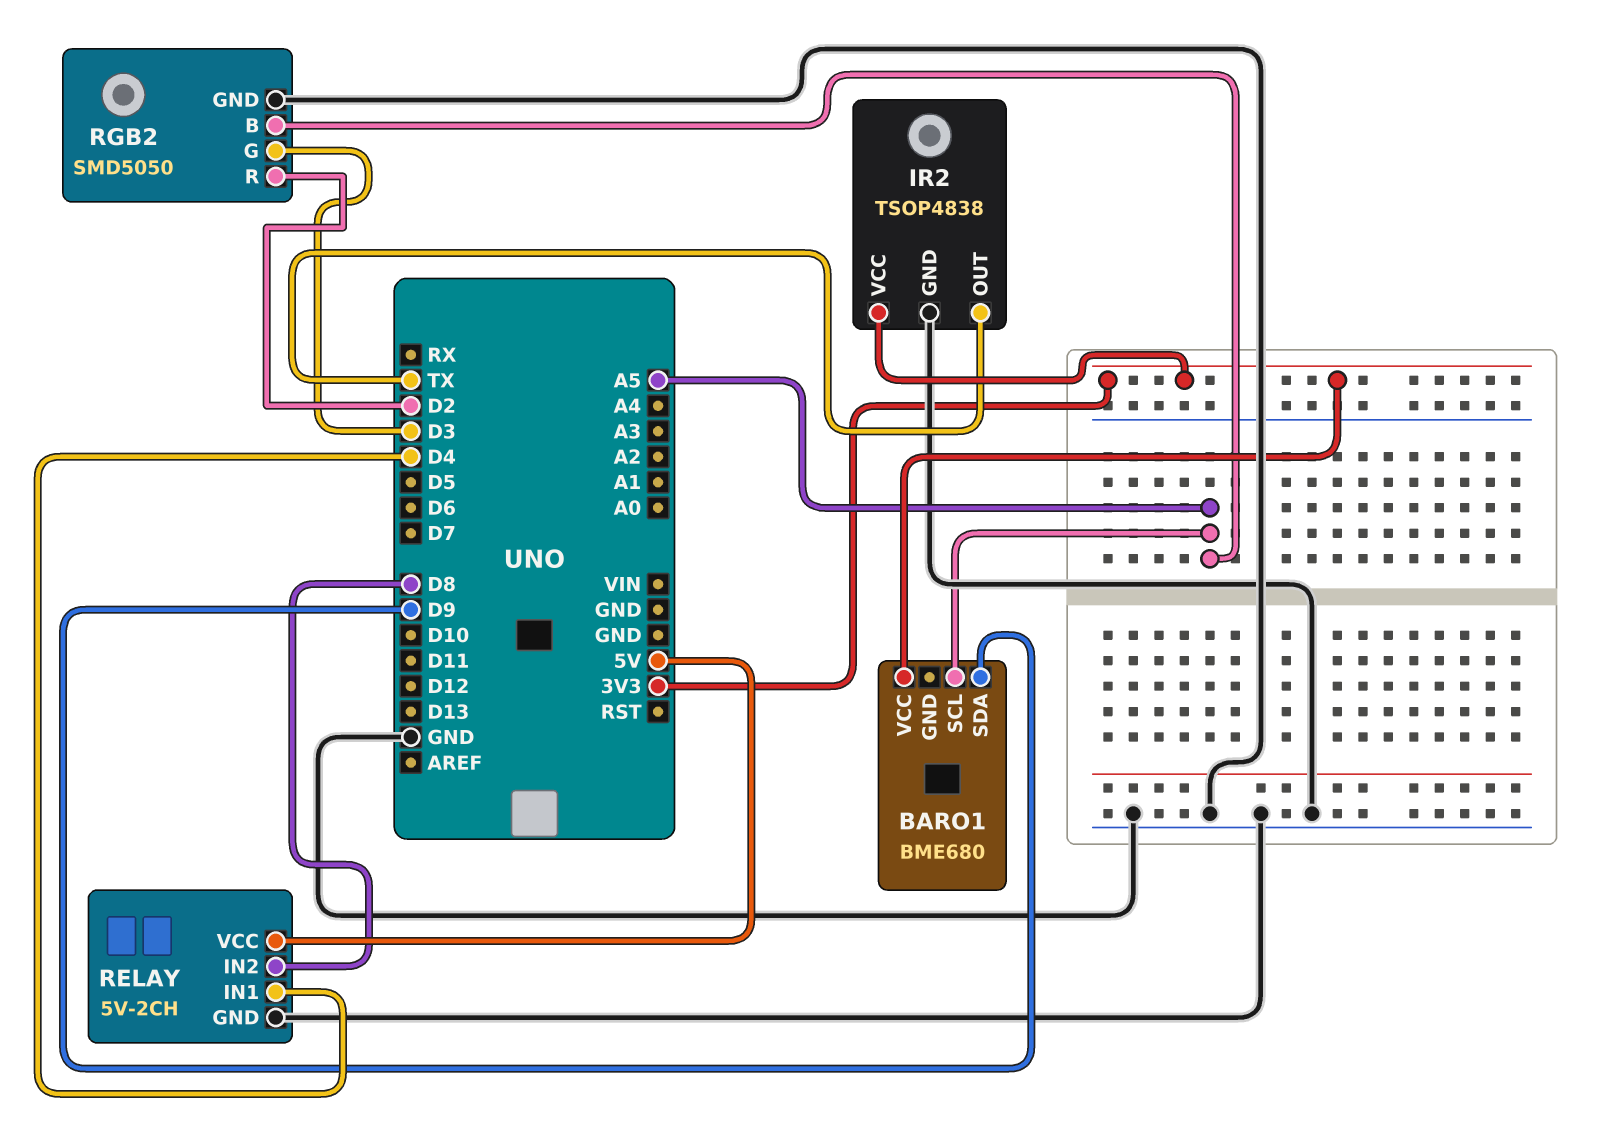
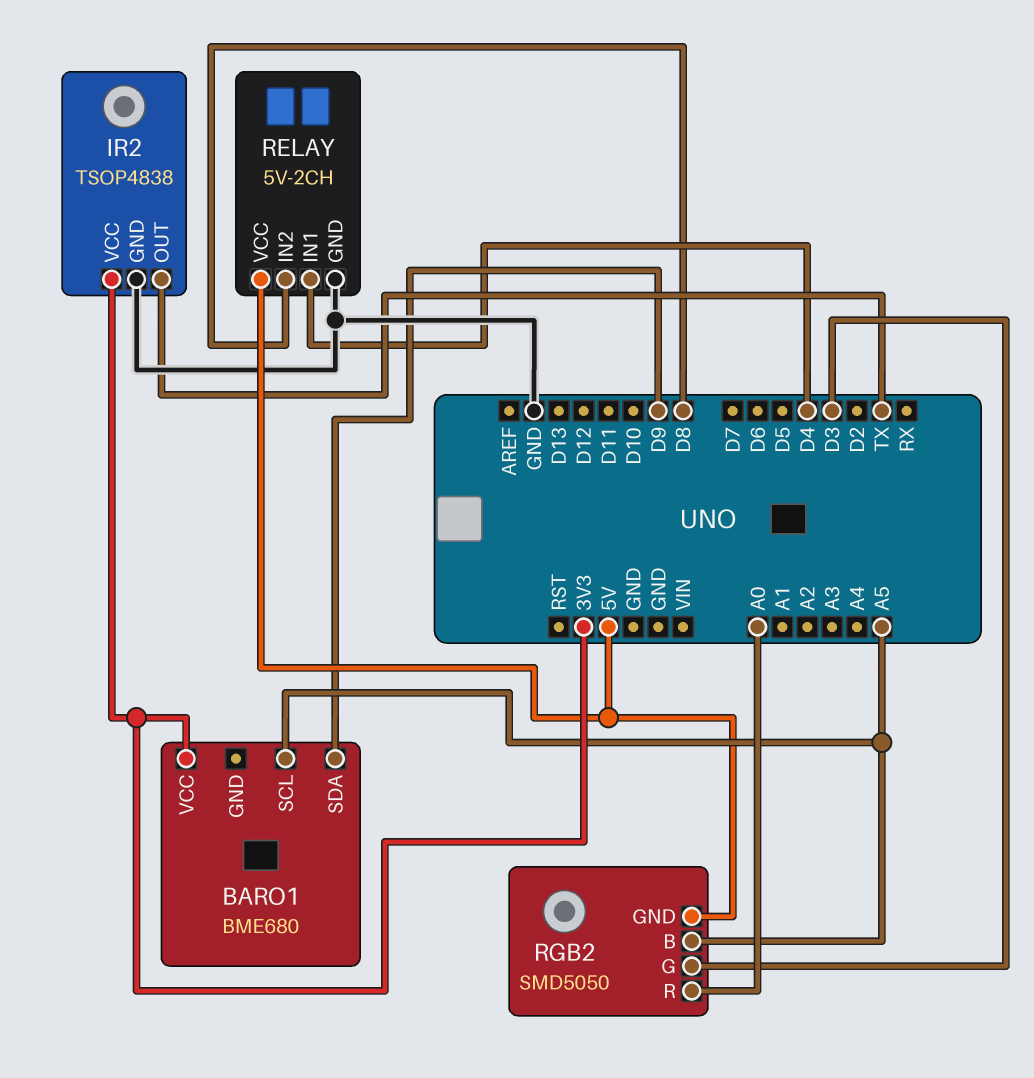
RGB2 pin GND: GND -> 5V
RGB2 pin R: D2 -> A0

